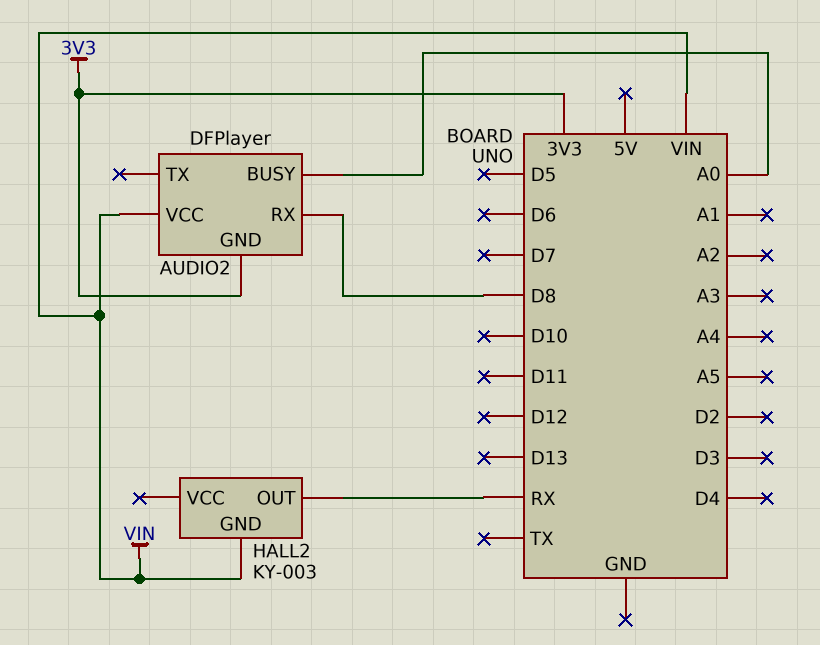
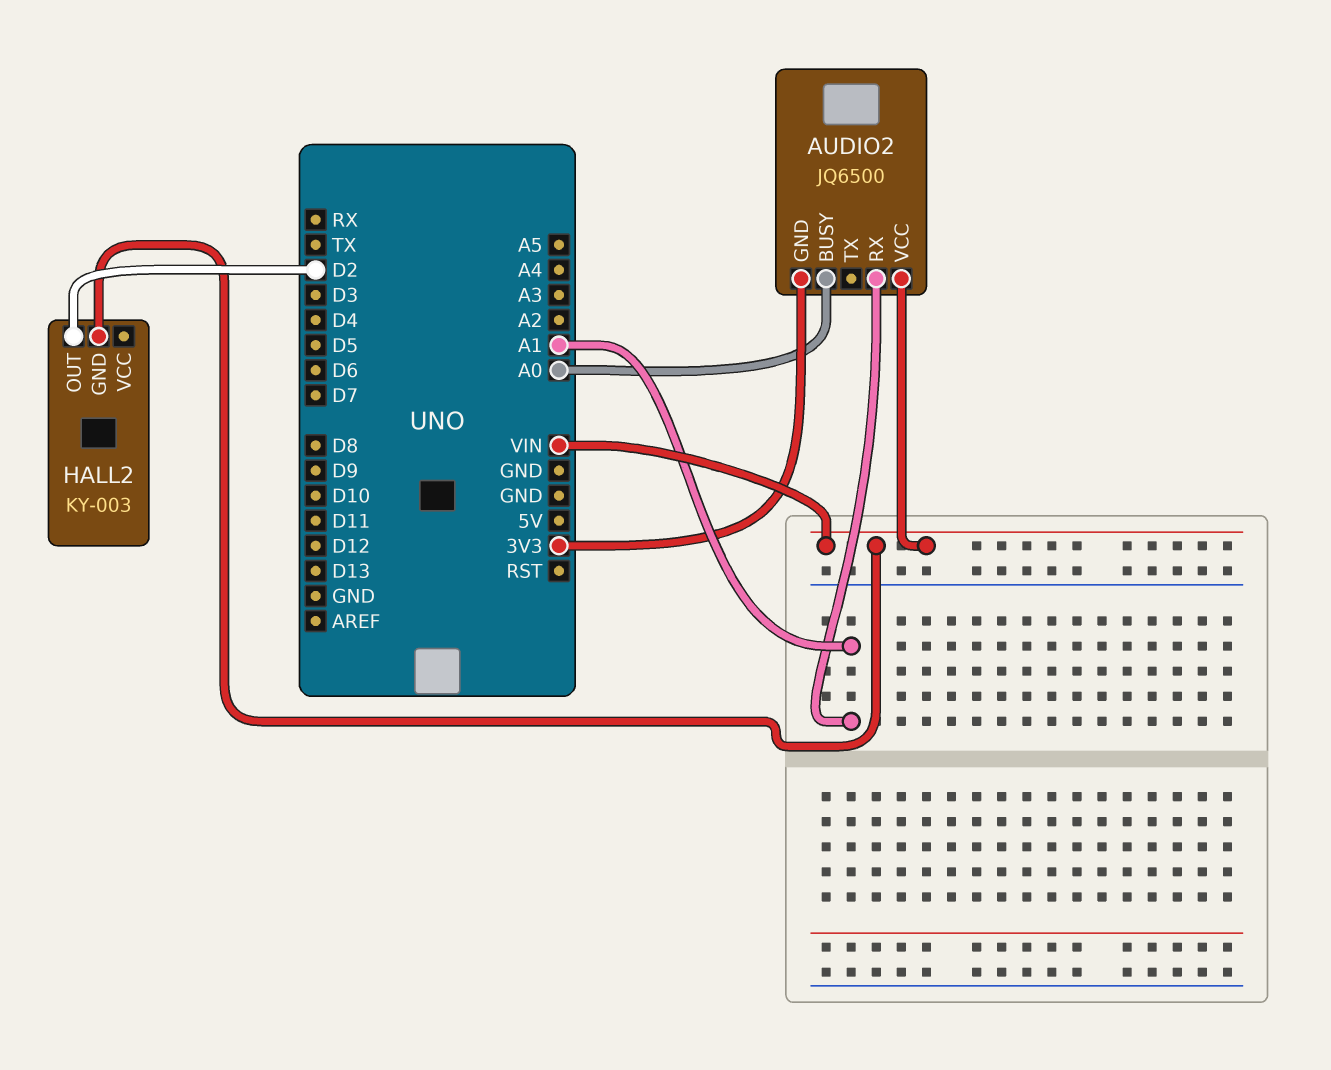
AUDIO2: DFPlayer -> JQ6500
AUDIO2 pin RX: D8 -> A1
HALL2 pin OUT: RX -> D2

